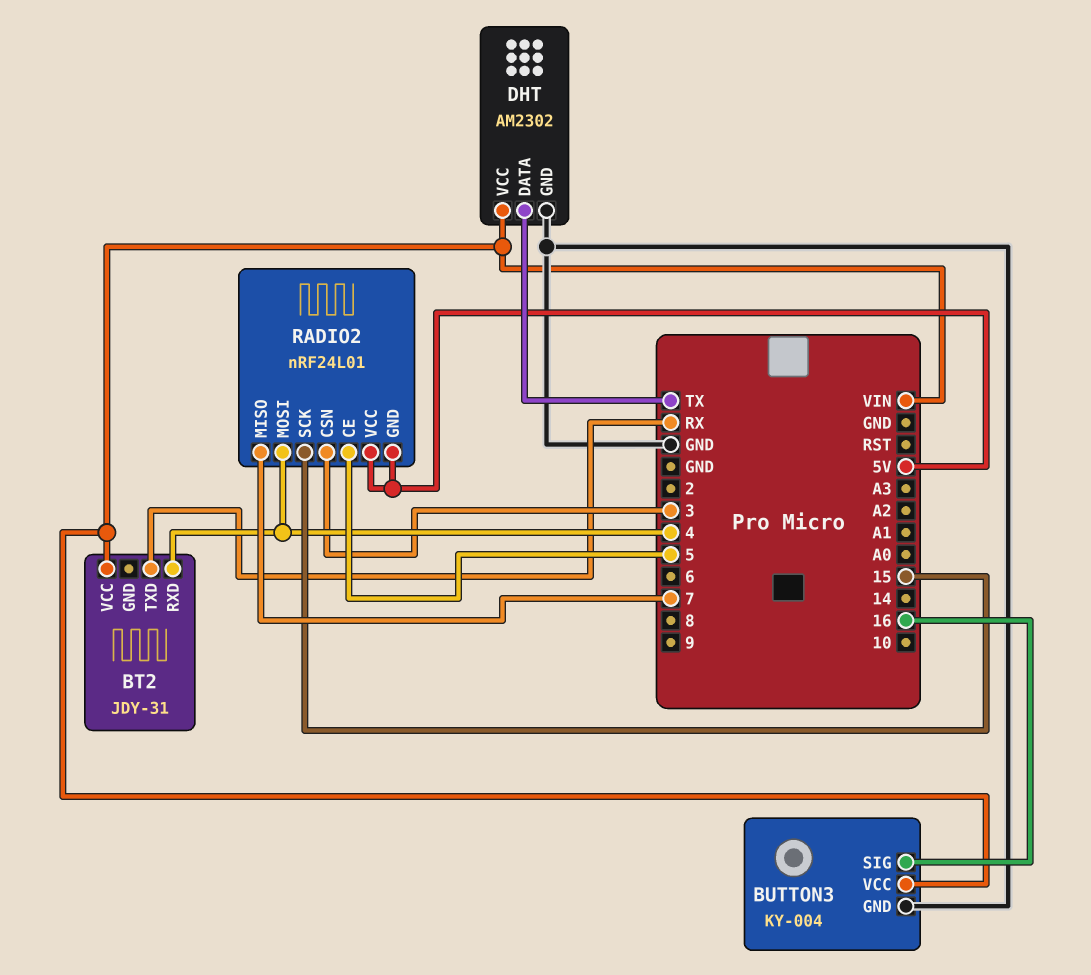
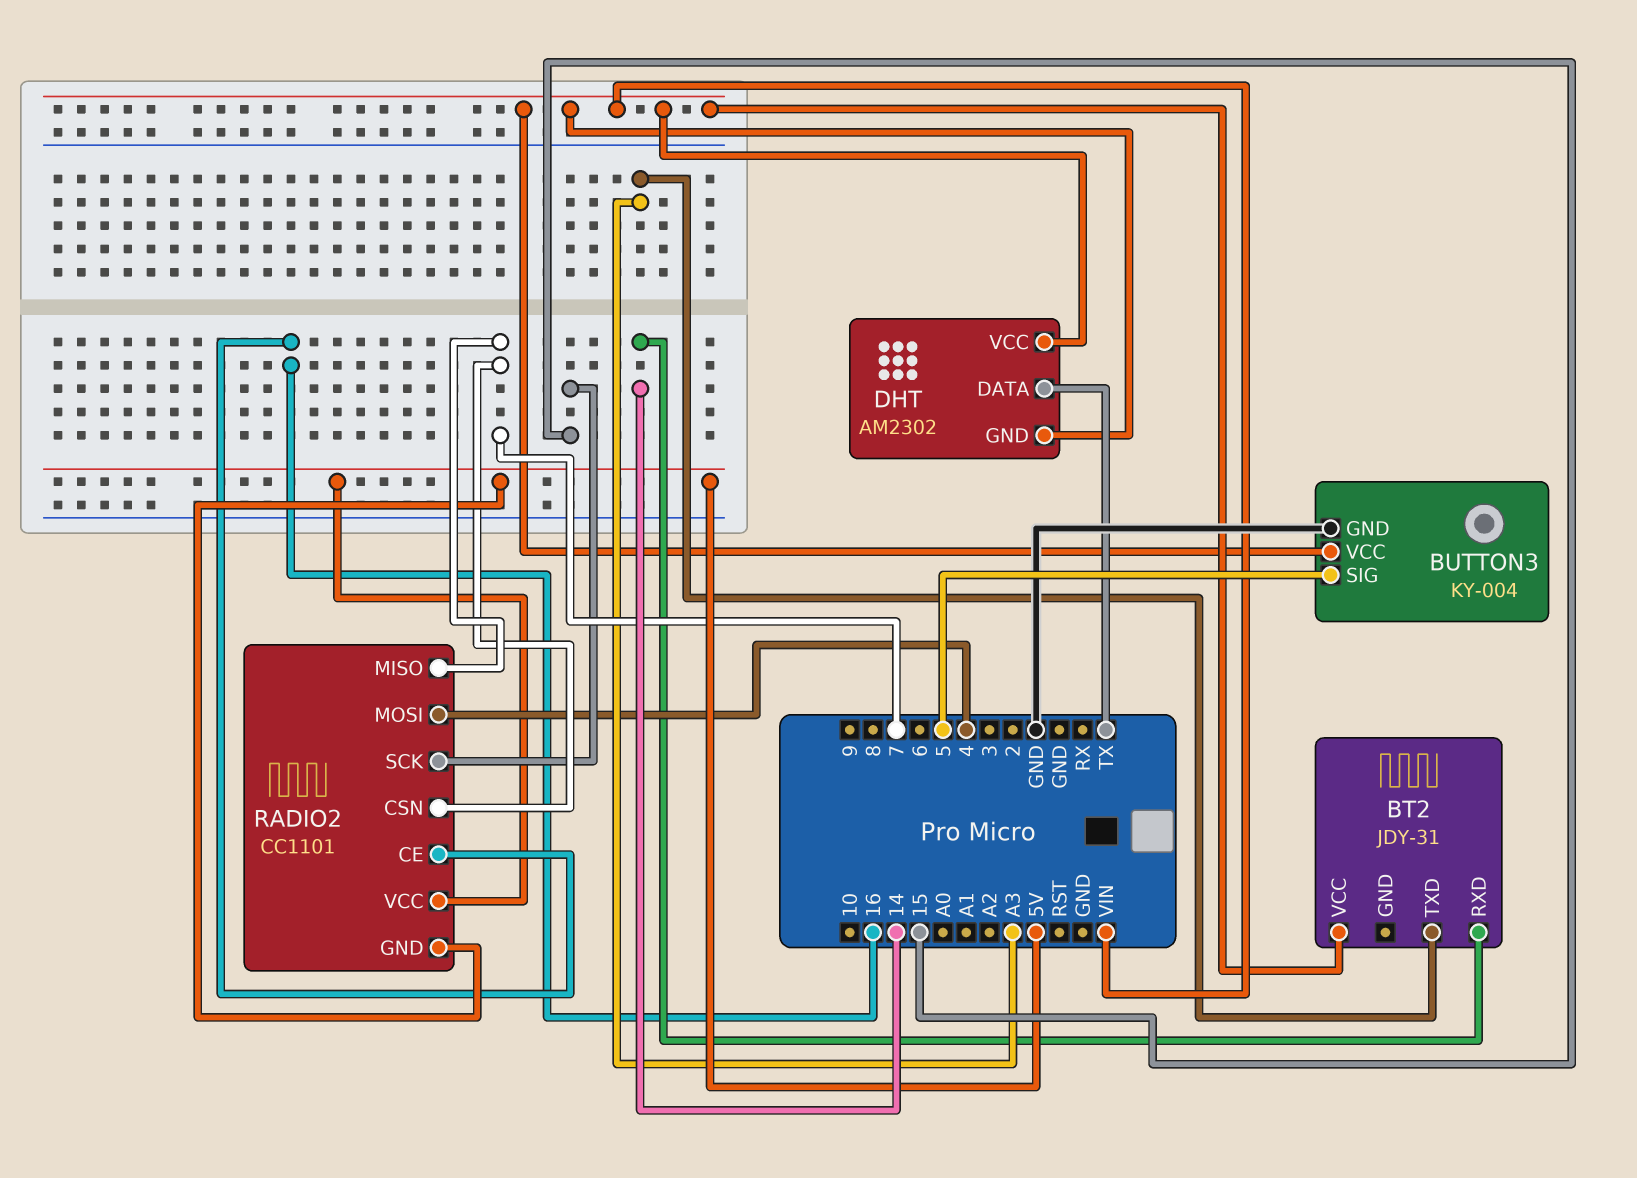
BT2 pin RXD: 4 -> 14
BT2 pin TXD: RX -> A3
BUTTON3 pin SIG: 16 -> 5
DHT pin GND: GND -> VIN
RADIO2: nRF24L01 -> CC1101
RADIO2 pin CE: 5 -> 16
RADIO2 pin CSN: 3 -> 7

